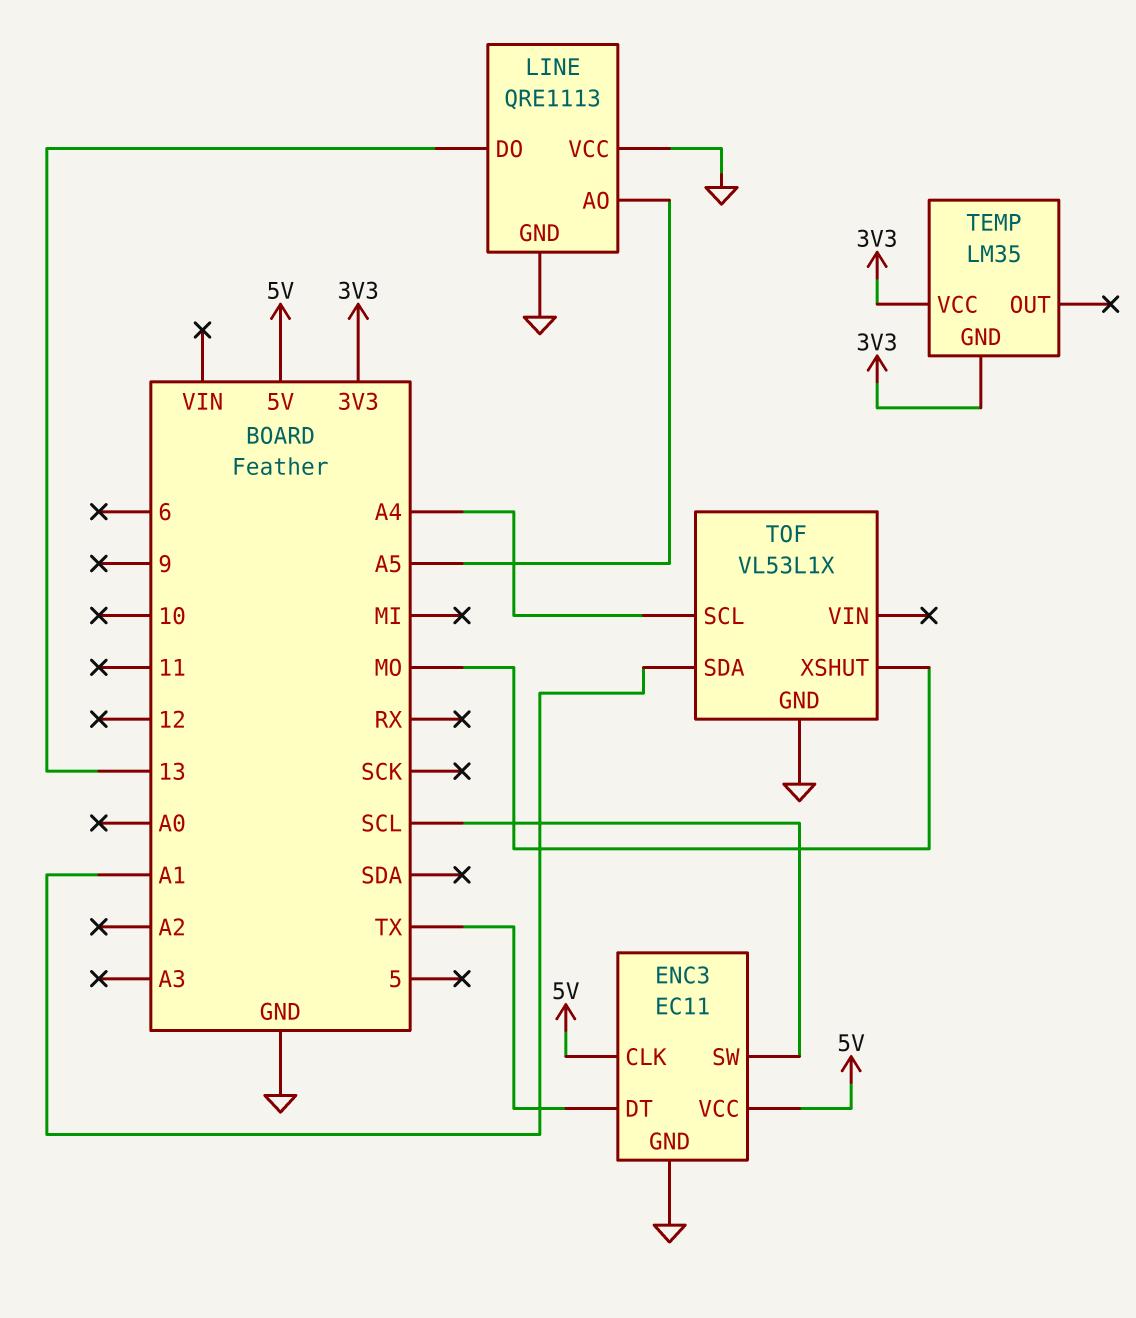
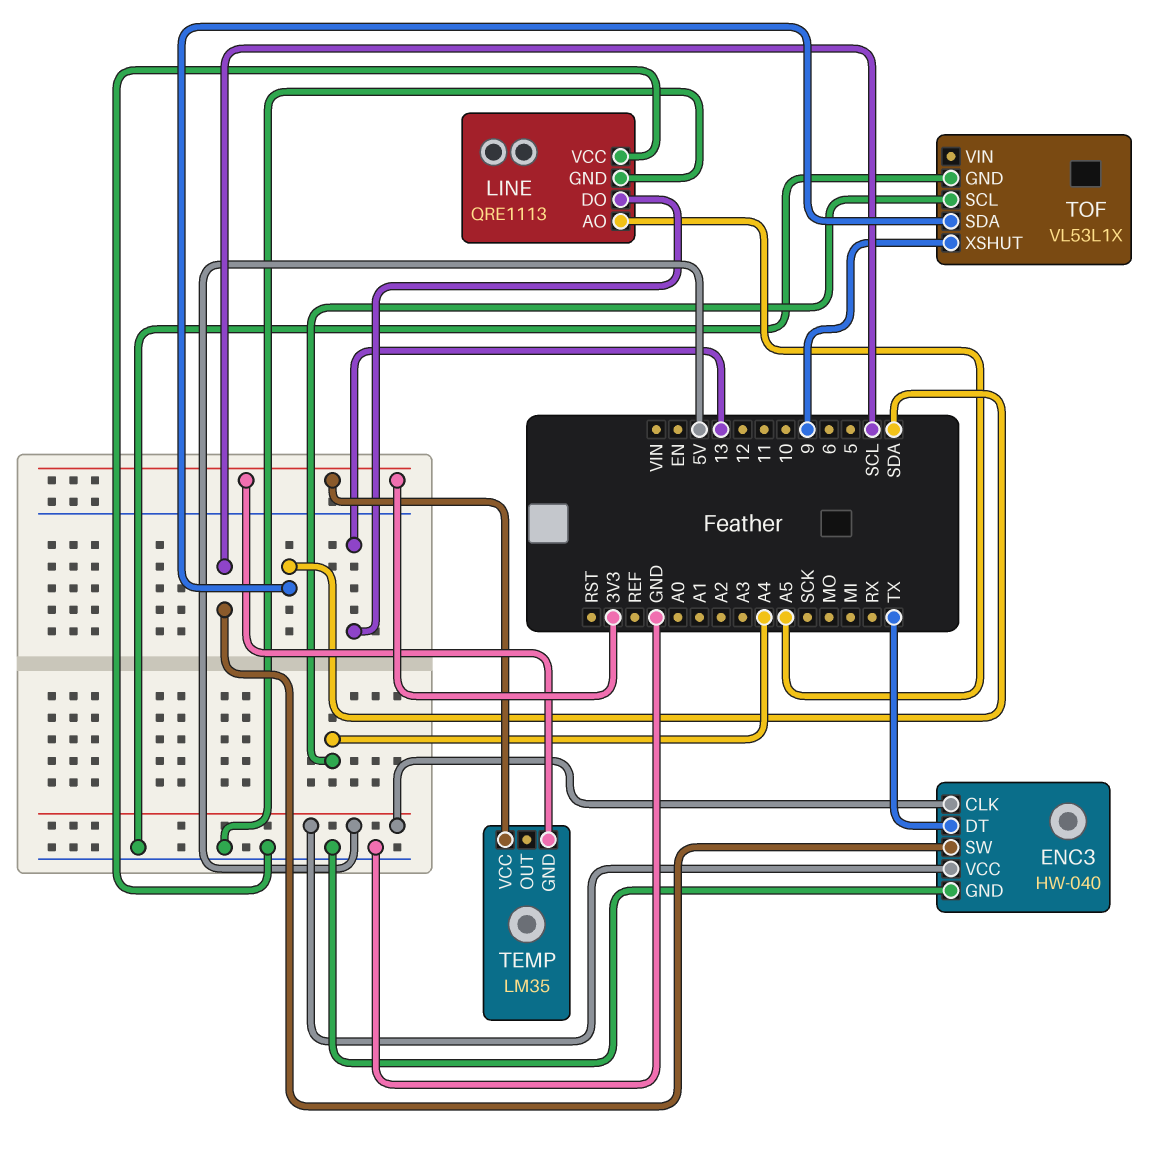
ENC3: EC11 -> HW-040
TOF pin SDA: A1 -> SDA
TOF pin XSHUT: MO -> 9

